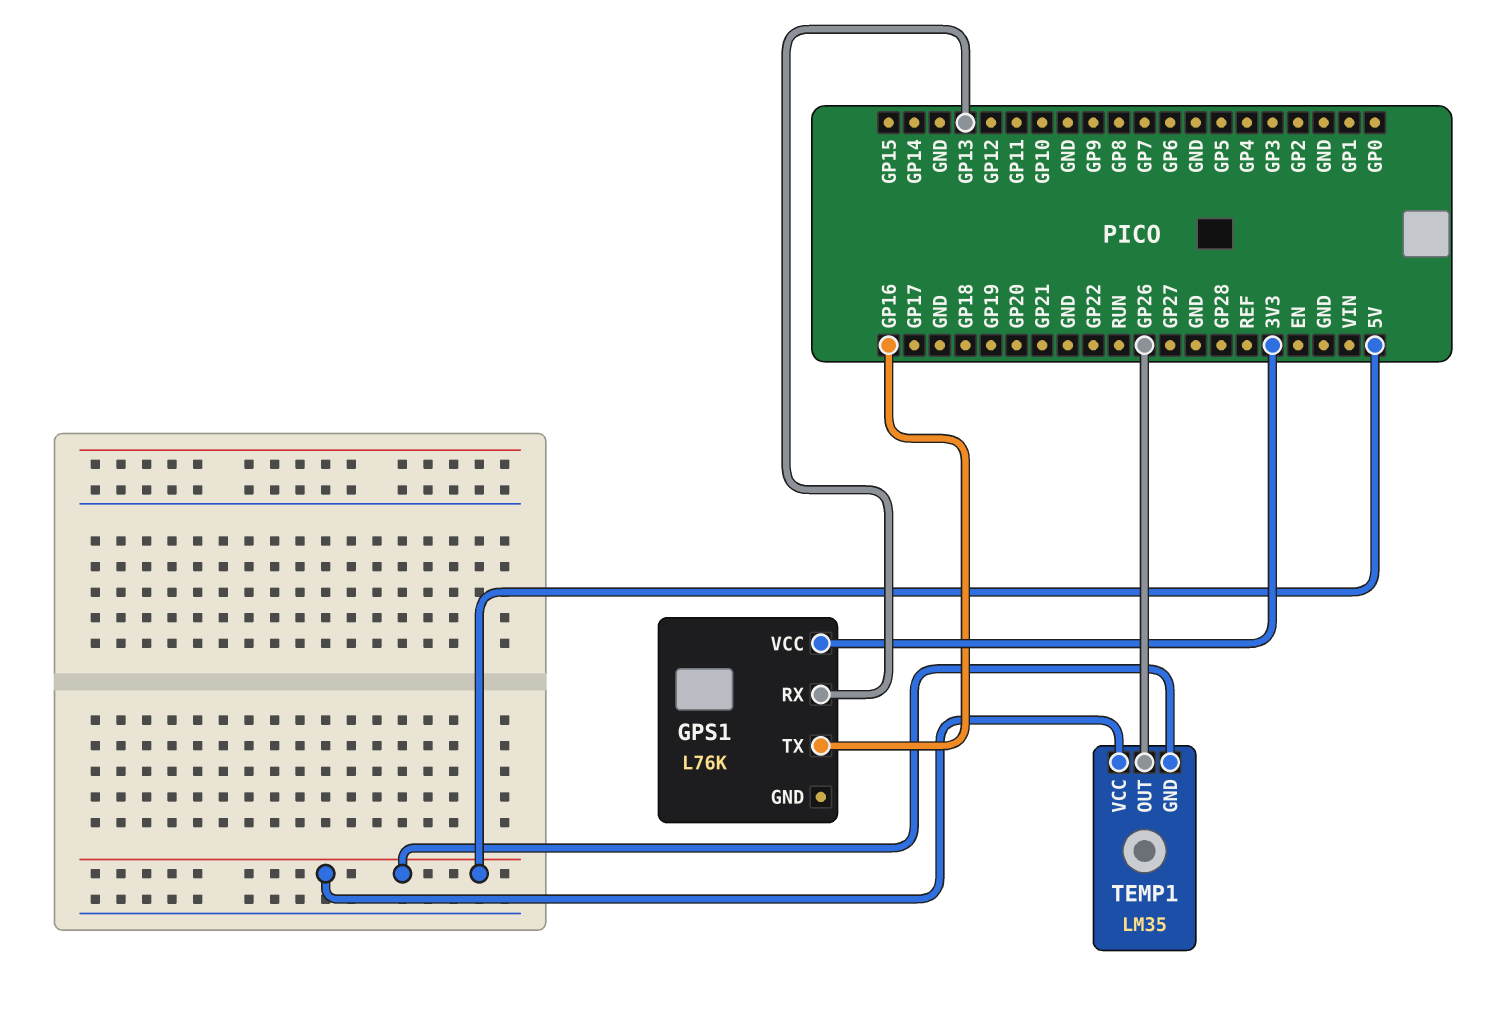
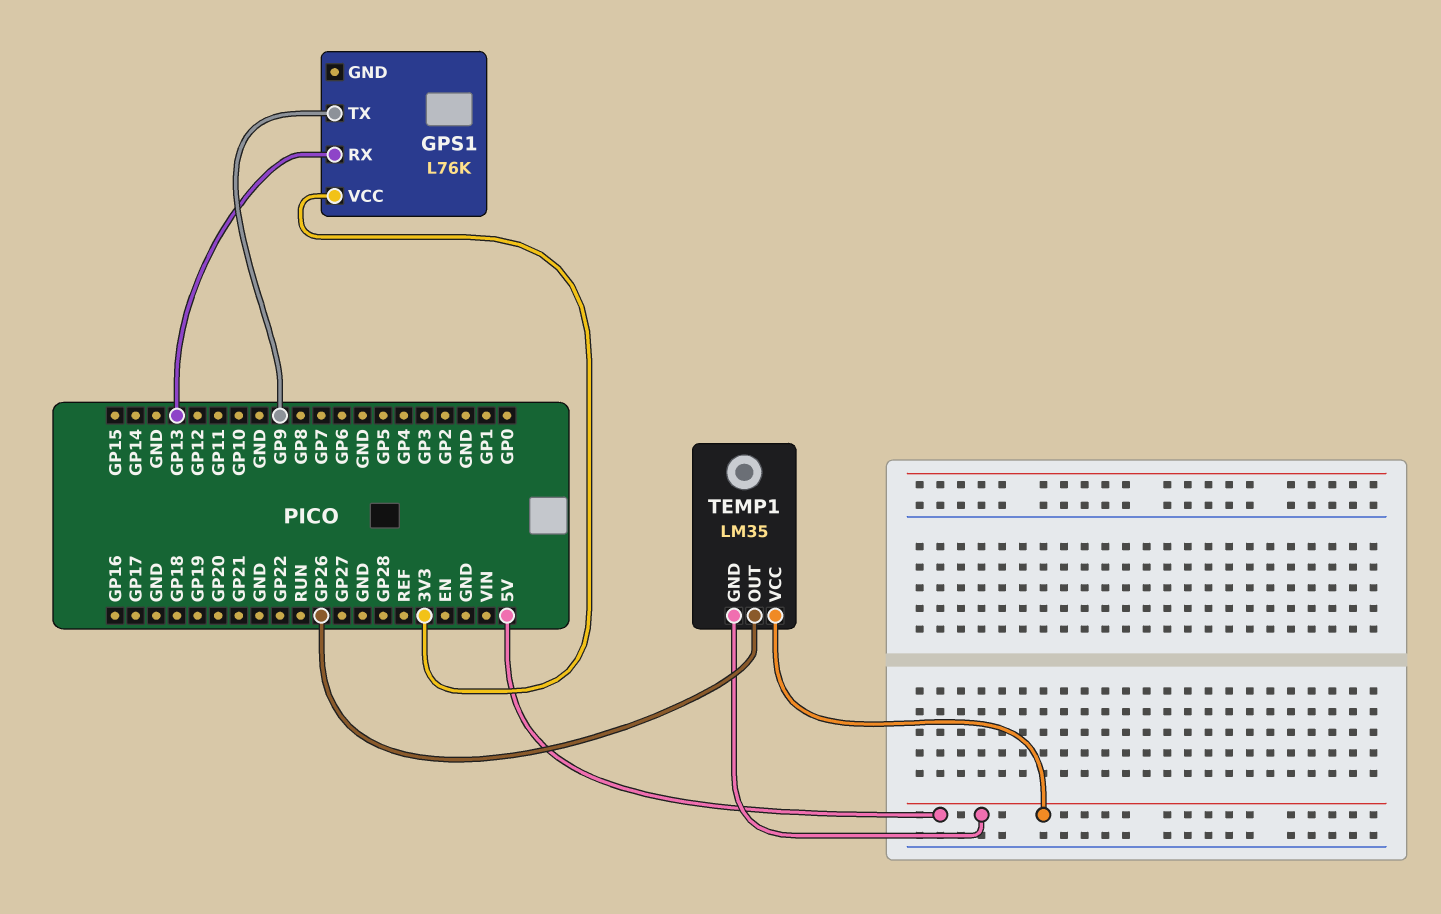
GPS1 pin TX: GP16 -> GP9

